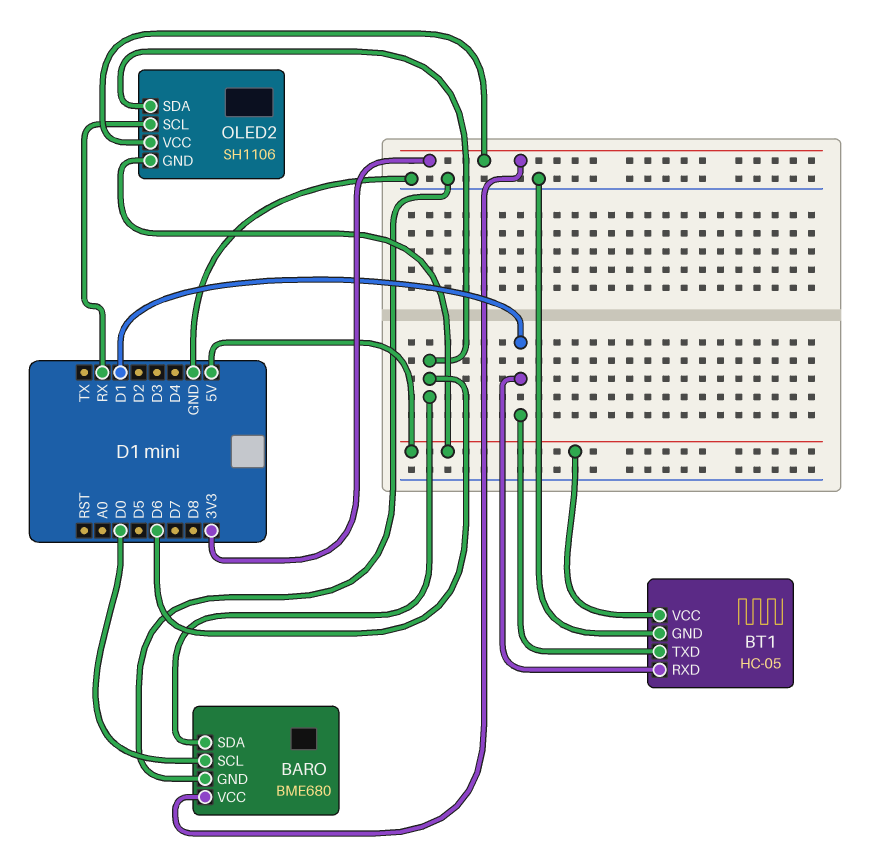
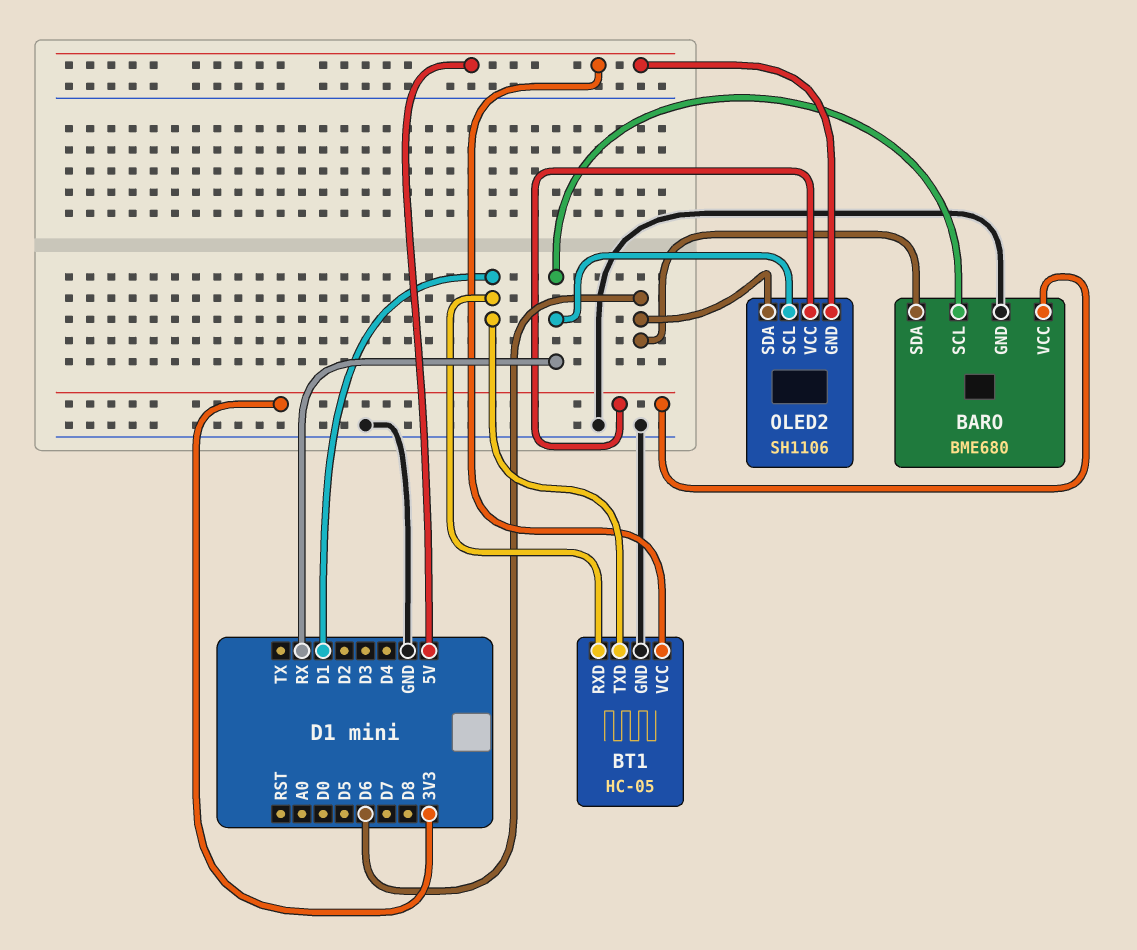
BARO pin SCL: D0 -> RX

